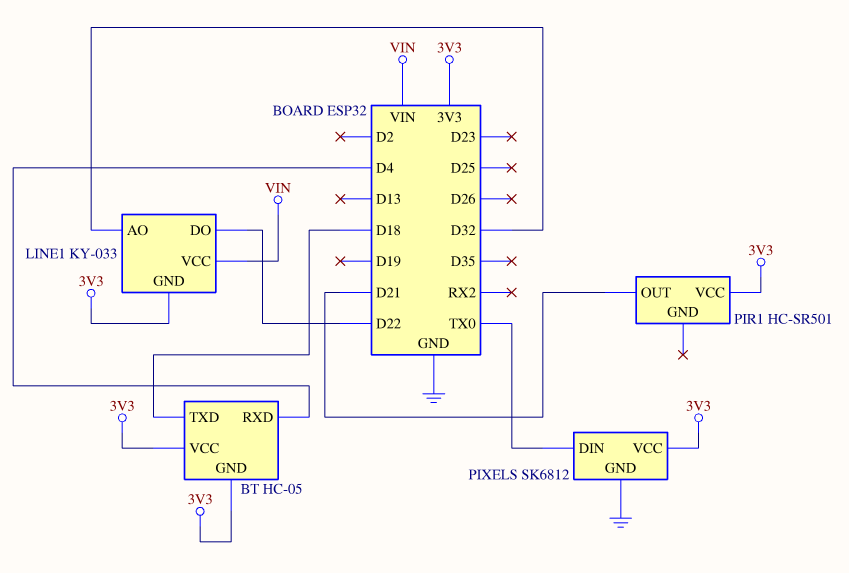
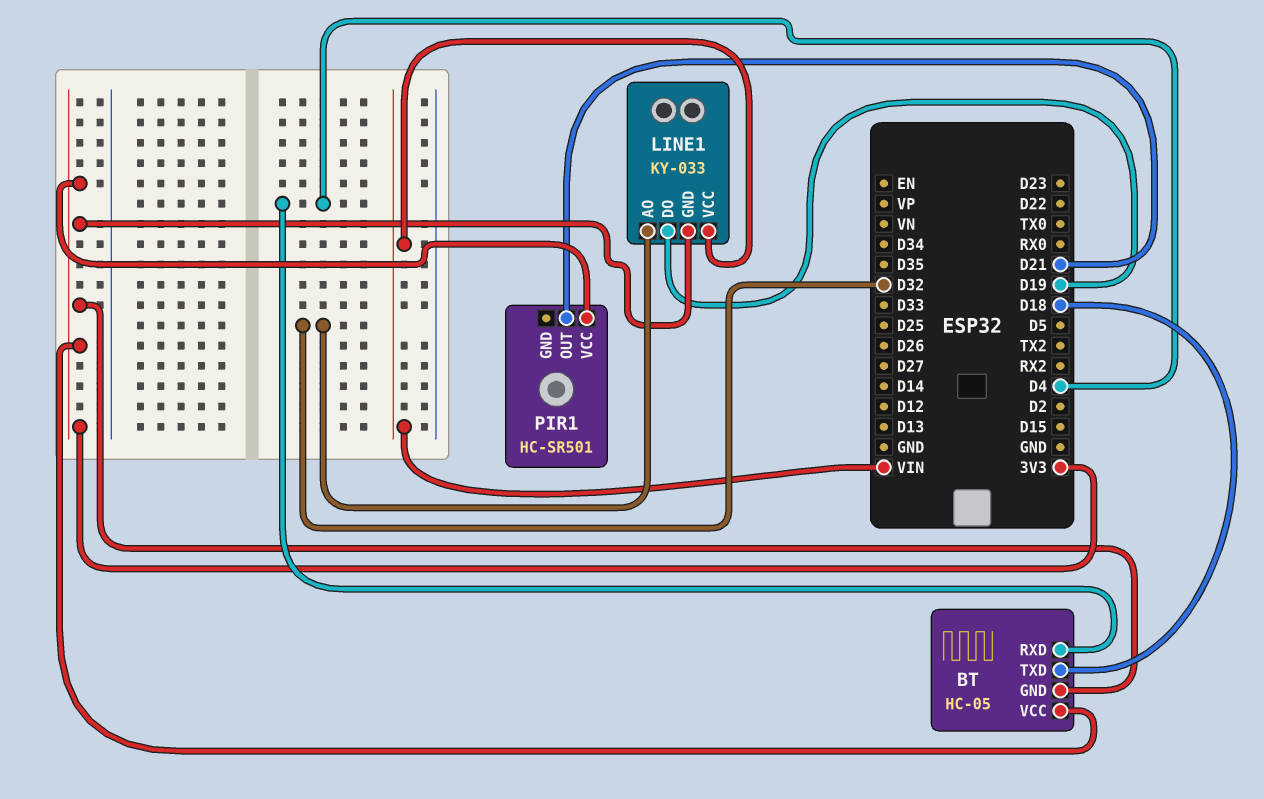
LINE1 pin DO: D22 -> D19
PIXELS: SK6812 -> none
PIXELS pin DIN: TX0 -> none
PIXELS pin GND: GND -> none
PIXELS pin VCC: 3V3 -> none

